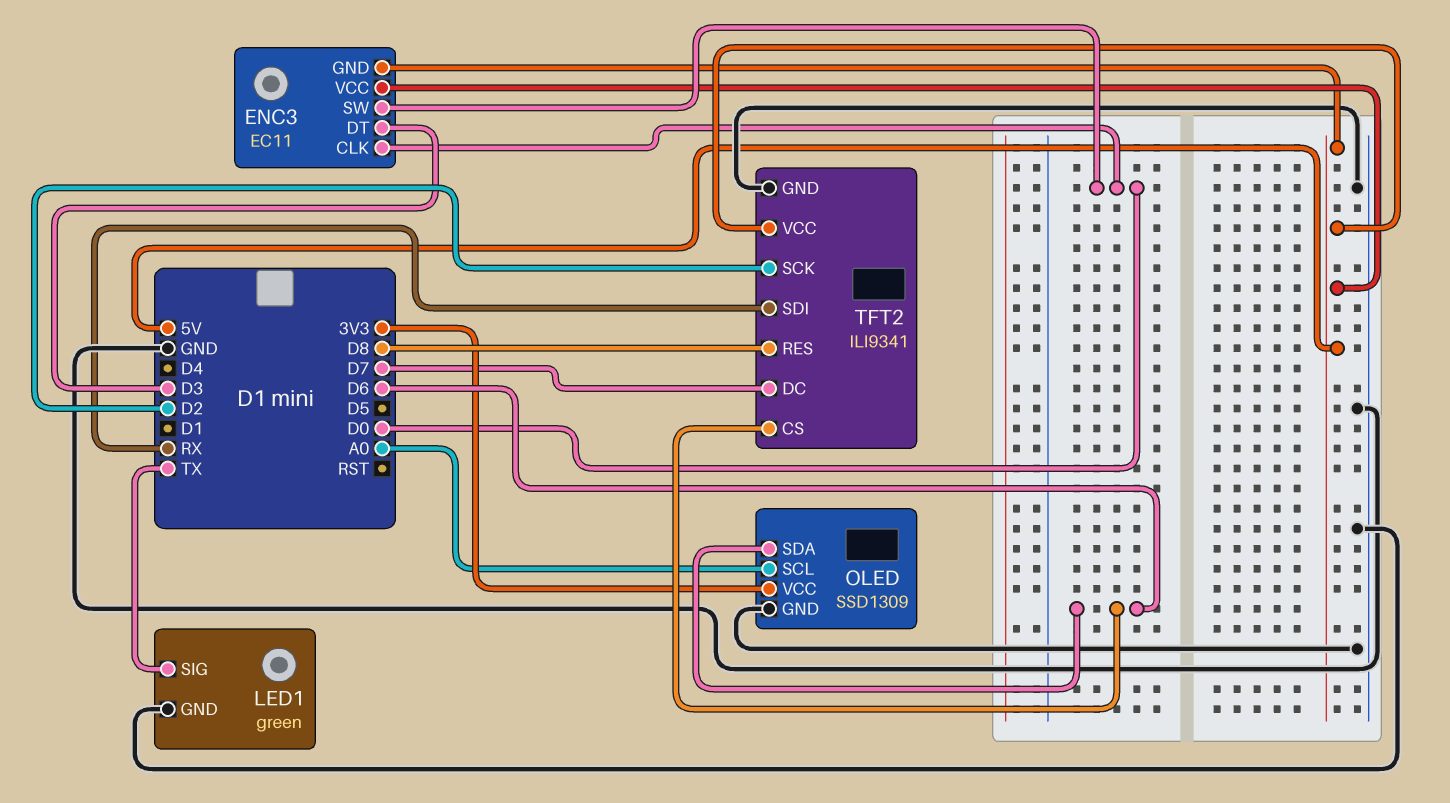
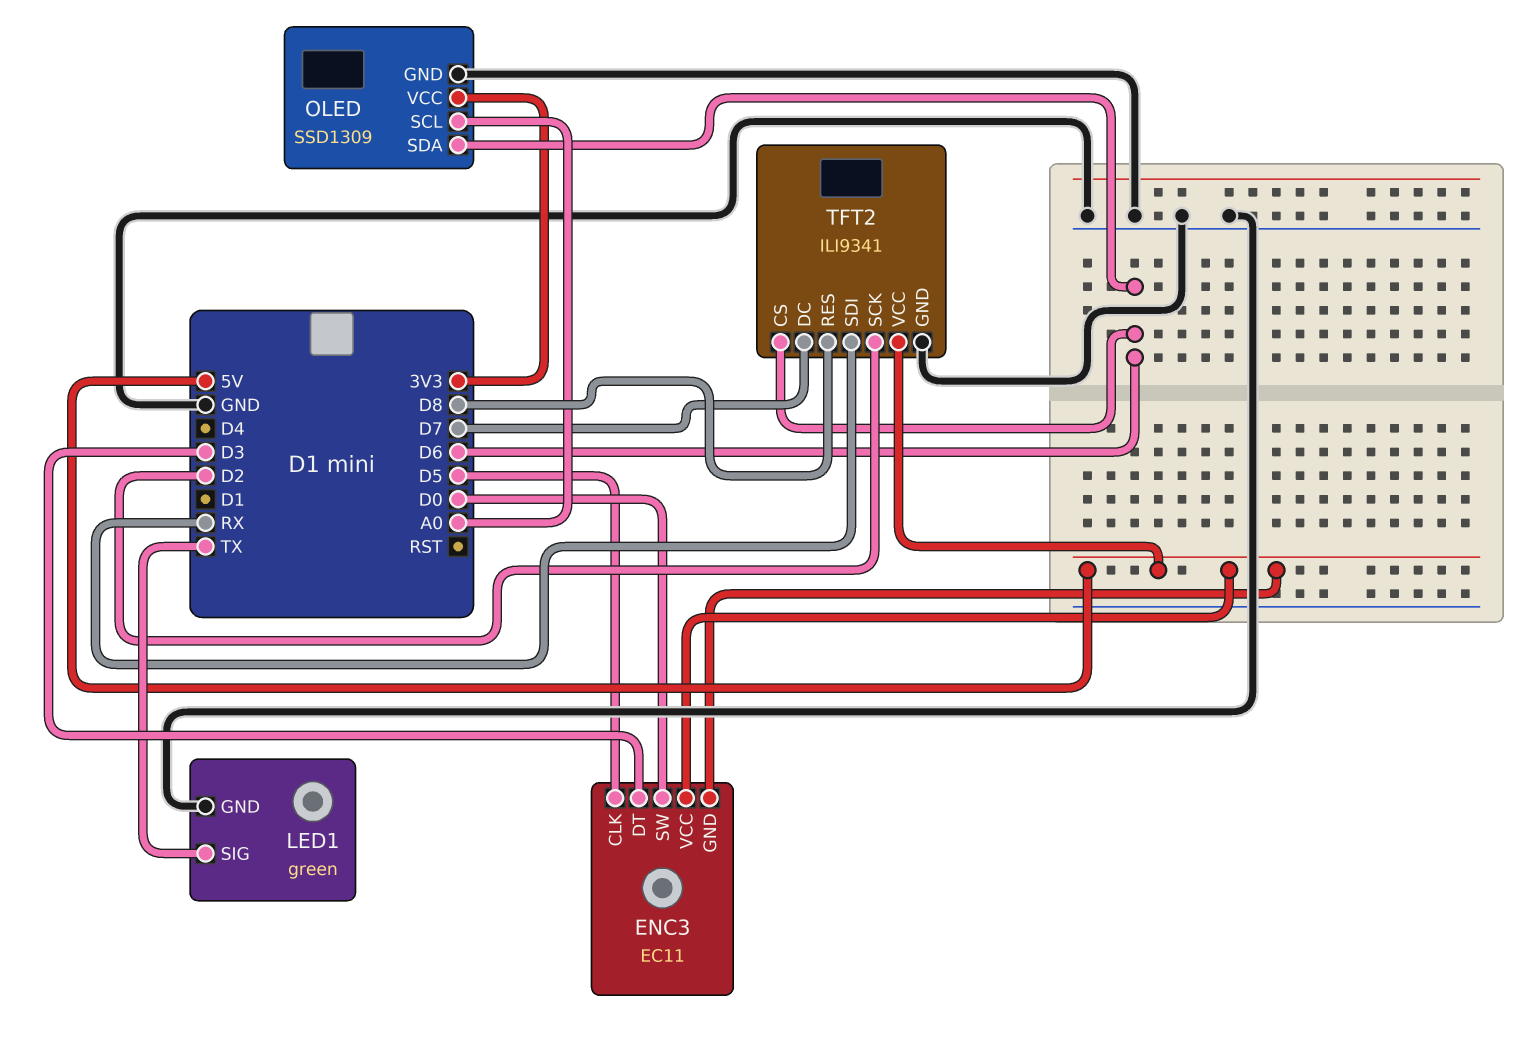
ENC3 pin CLK: D0 -> D5

